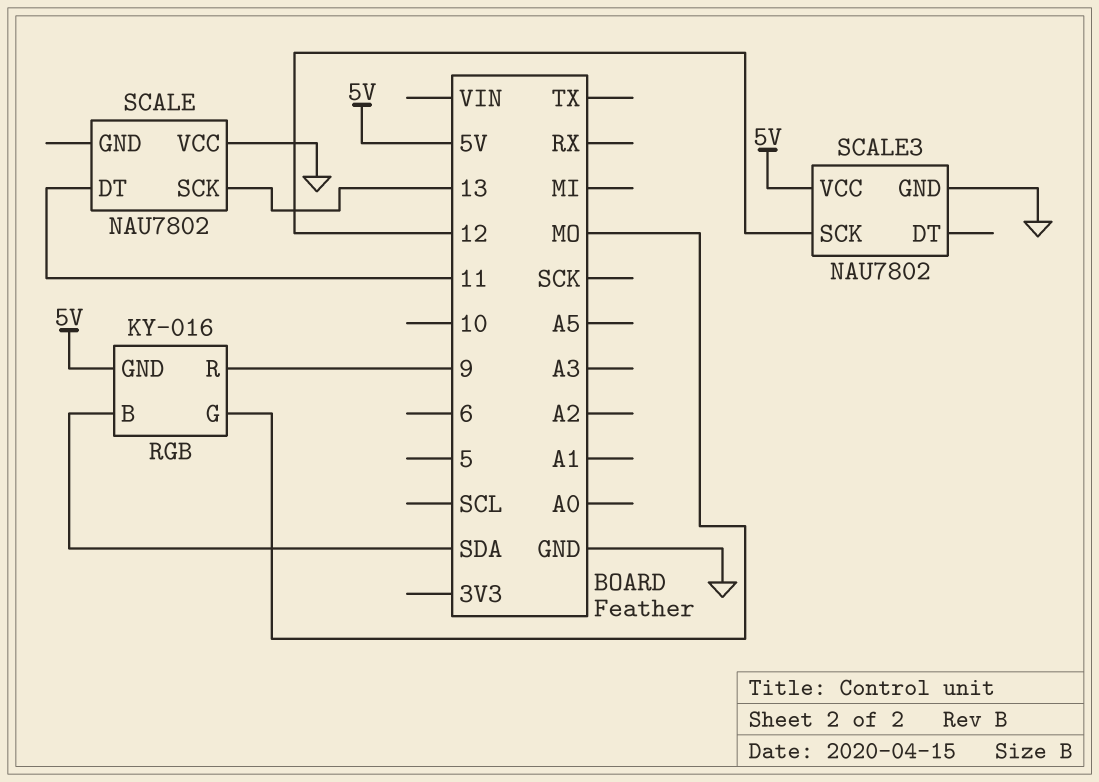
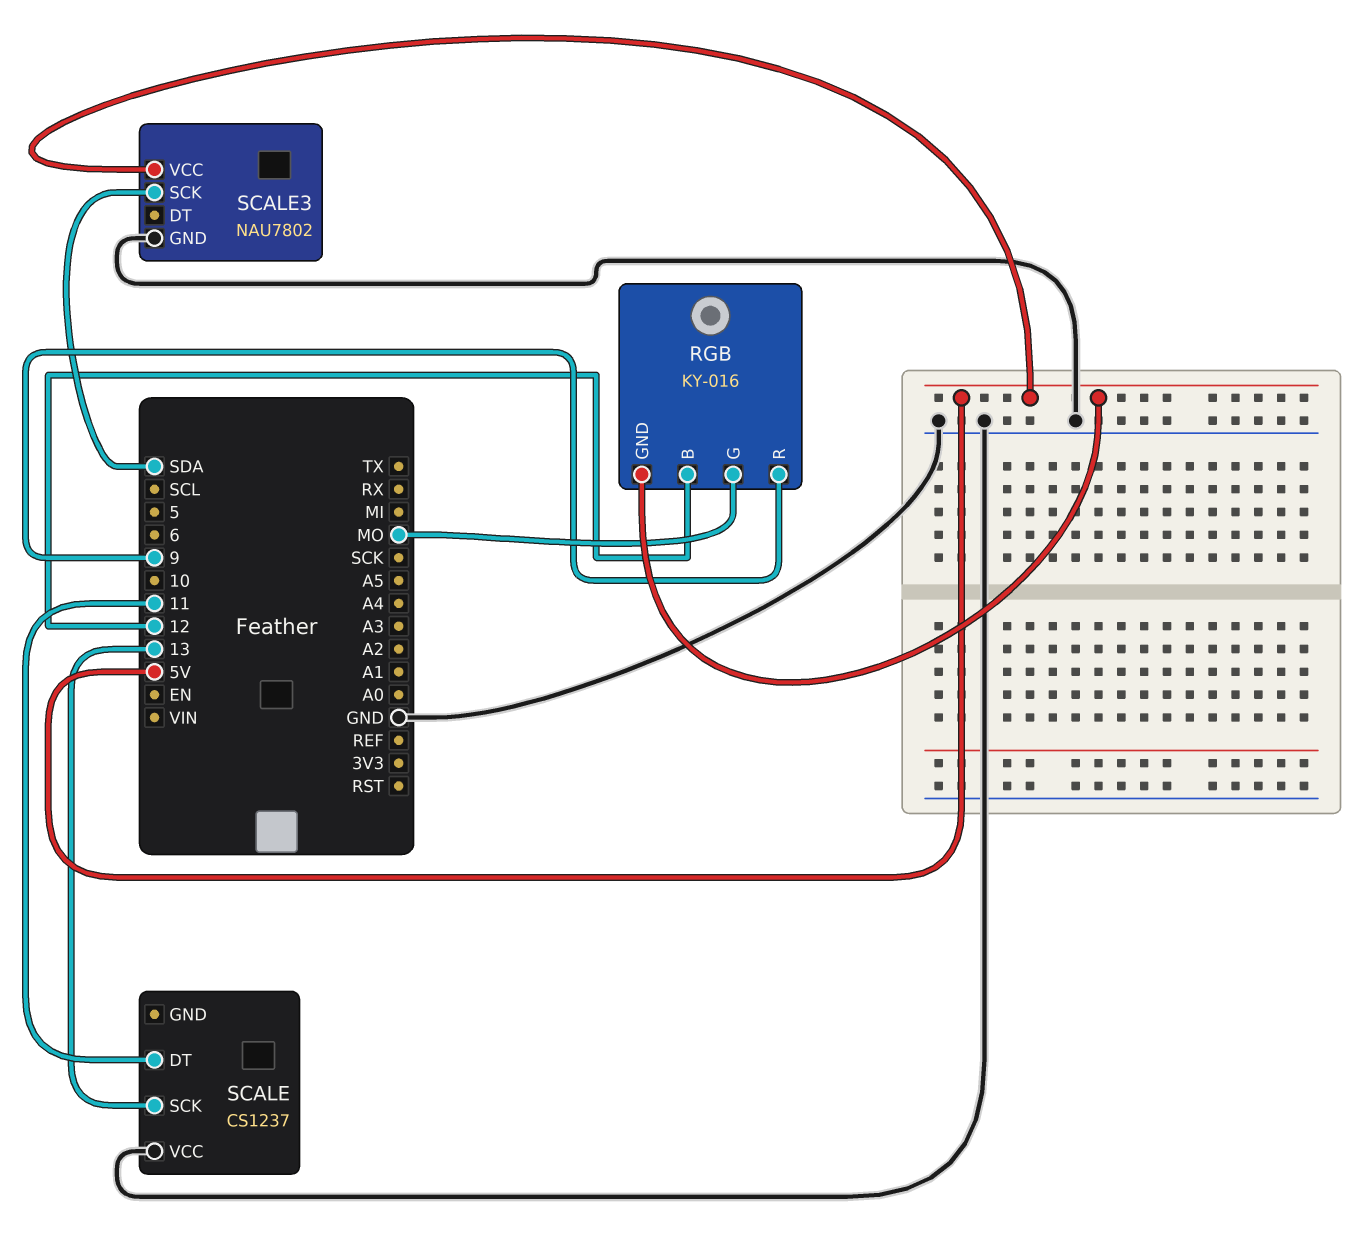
RGB pin B: SDA -> 12
SCALE: NAU7802 -> CS1237
SCALE3 pin SCK: 12 -> SDA

